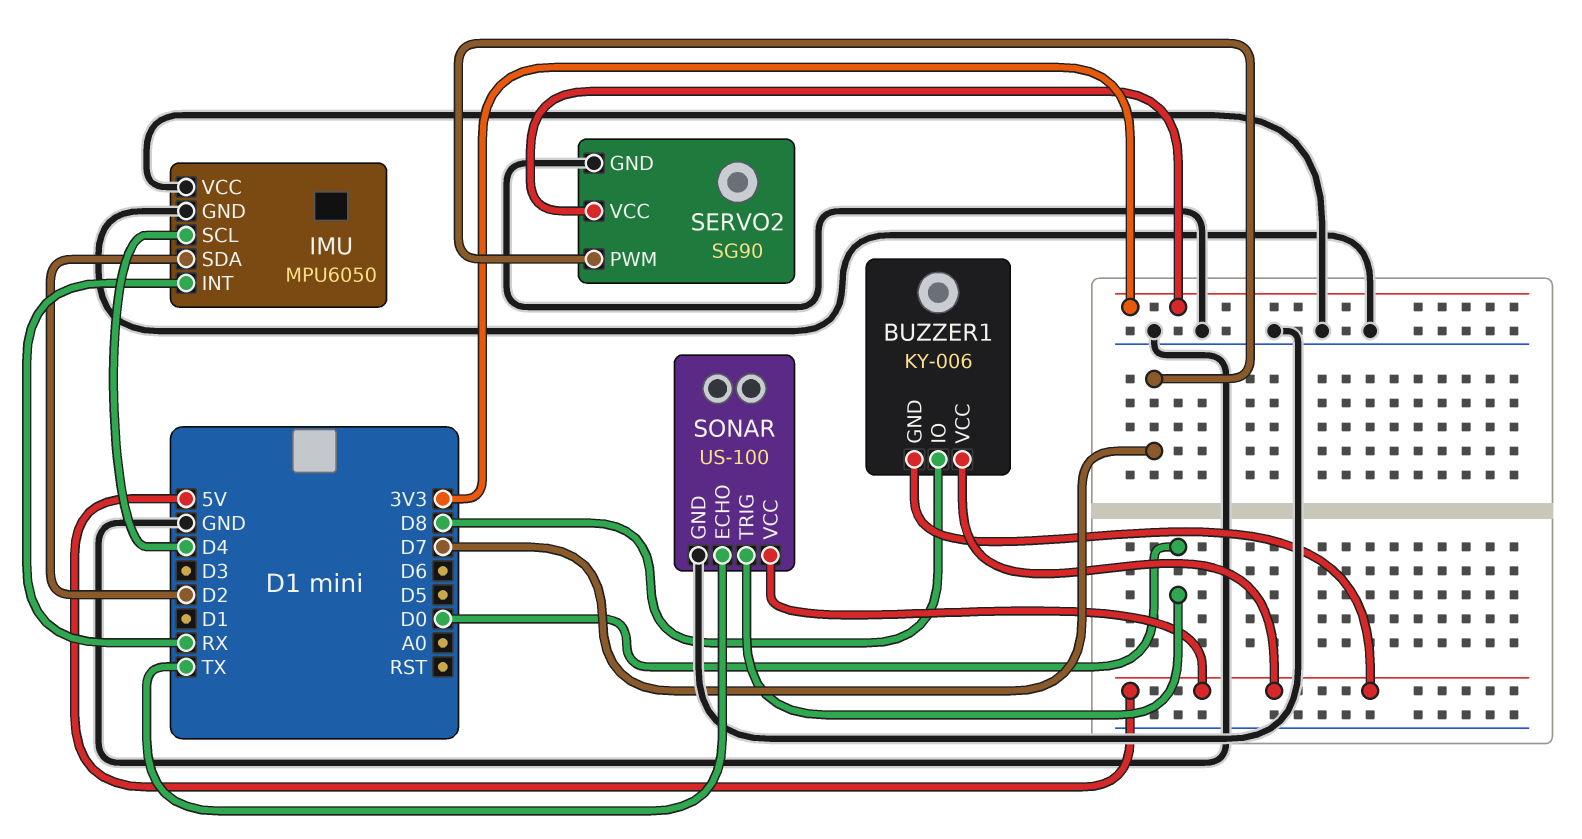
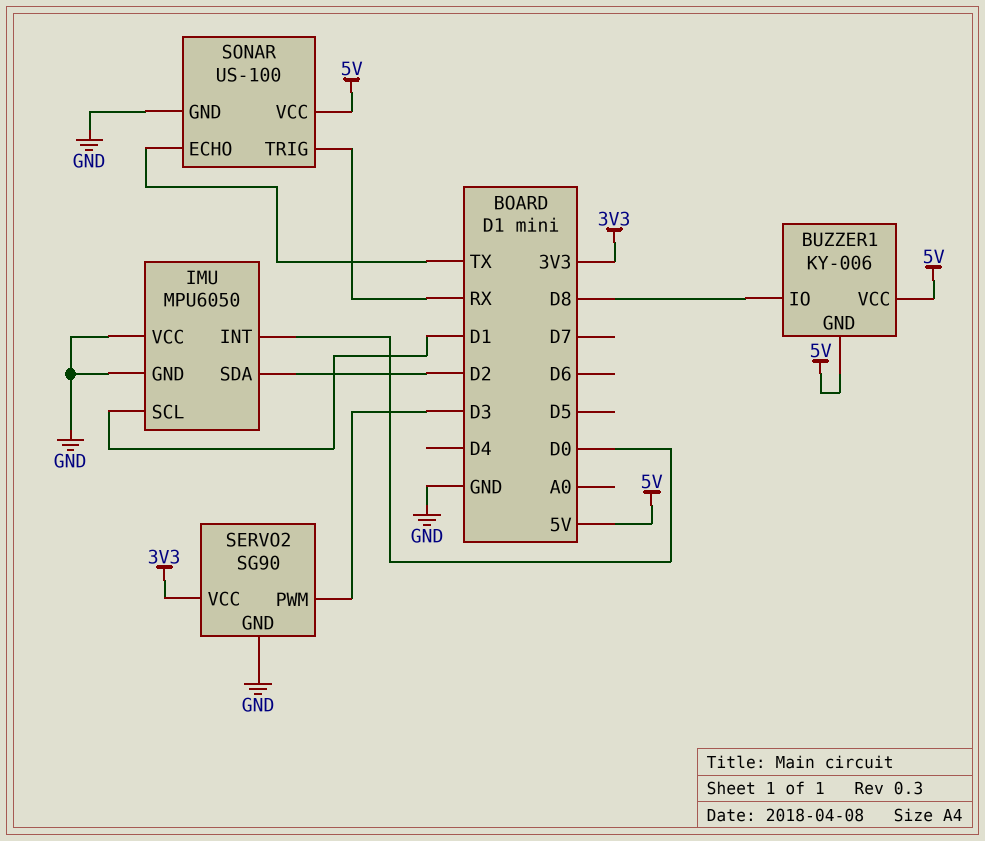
IMU pin INT: RX -> D0
IMU pin SCL: D4 -> D1
SERVO2 pin PWM: D7 -> D3
SONAR pin TRIG: D0 -> RX

